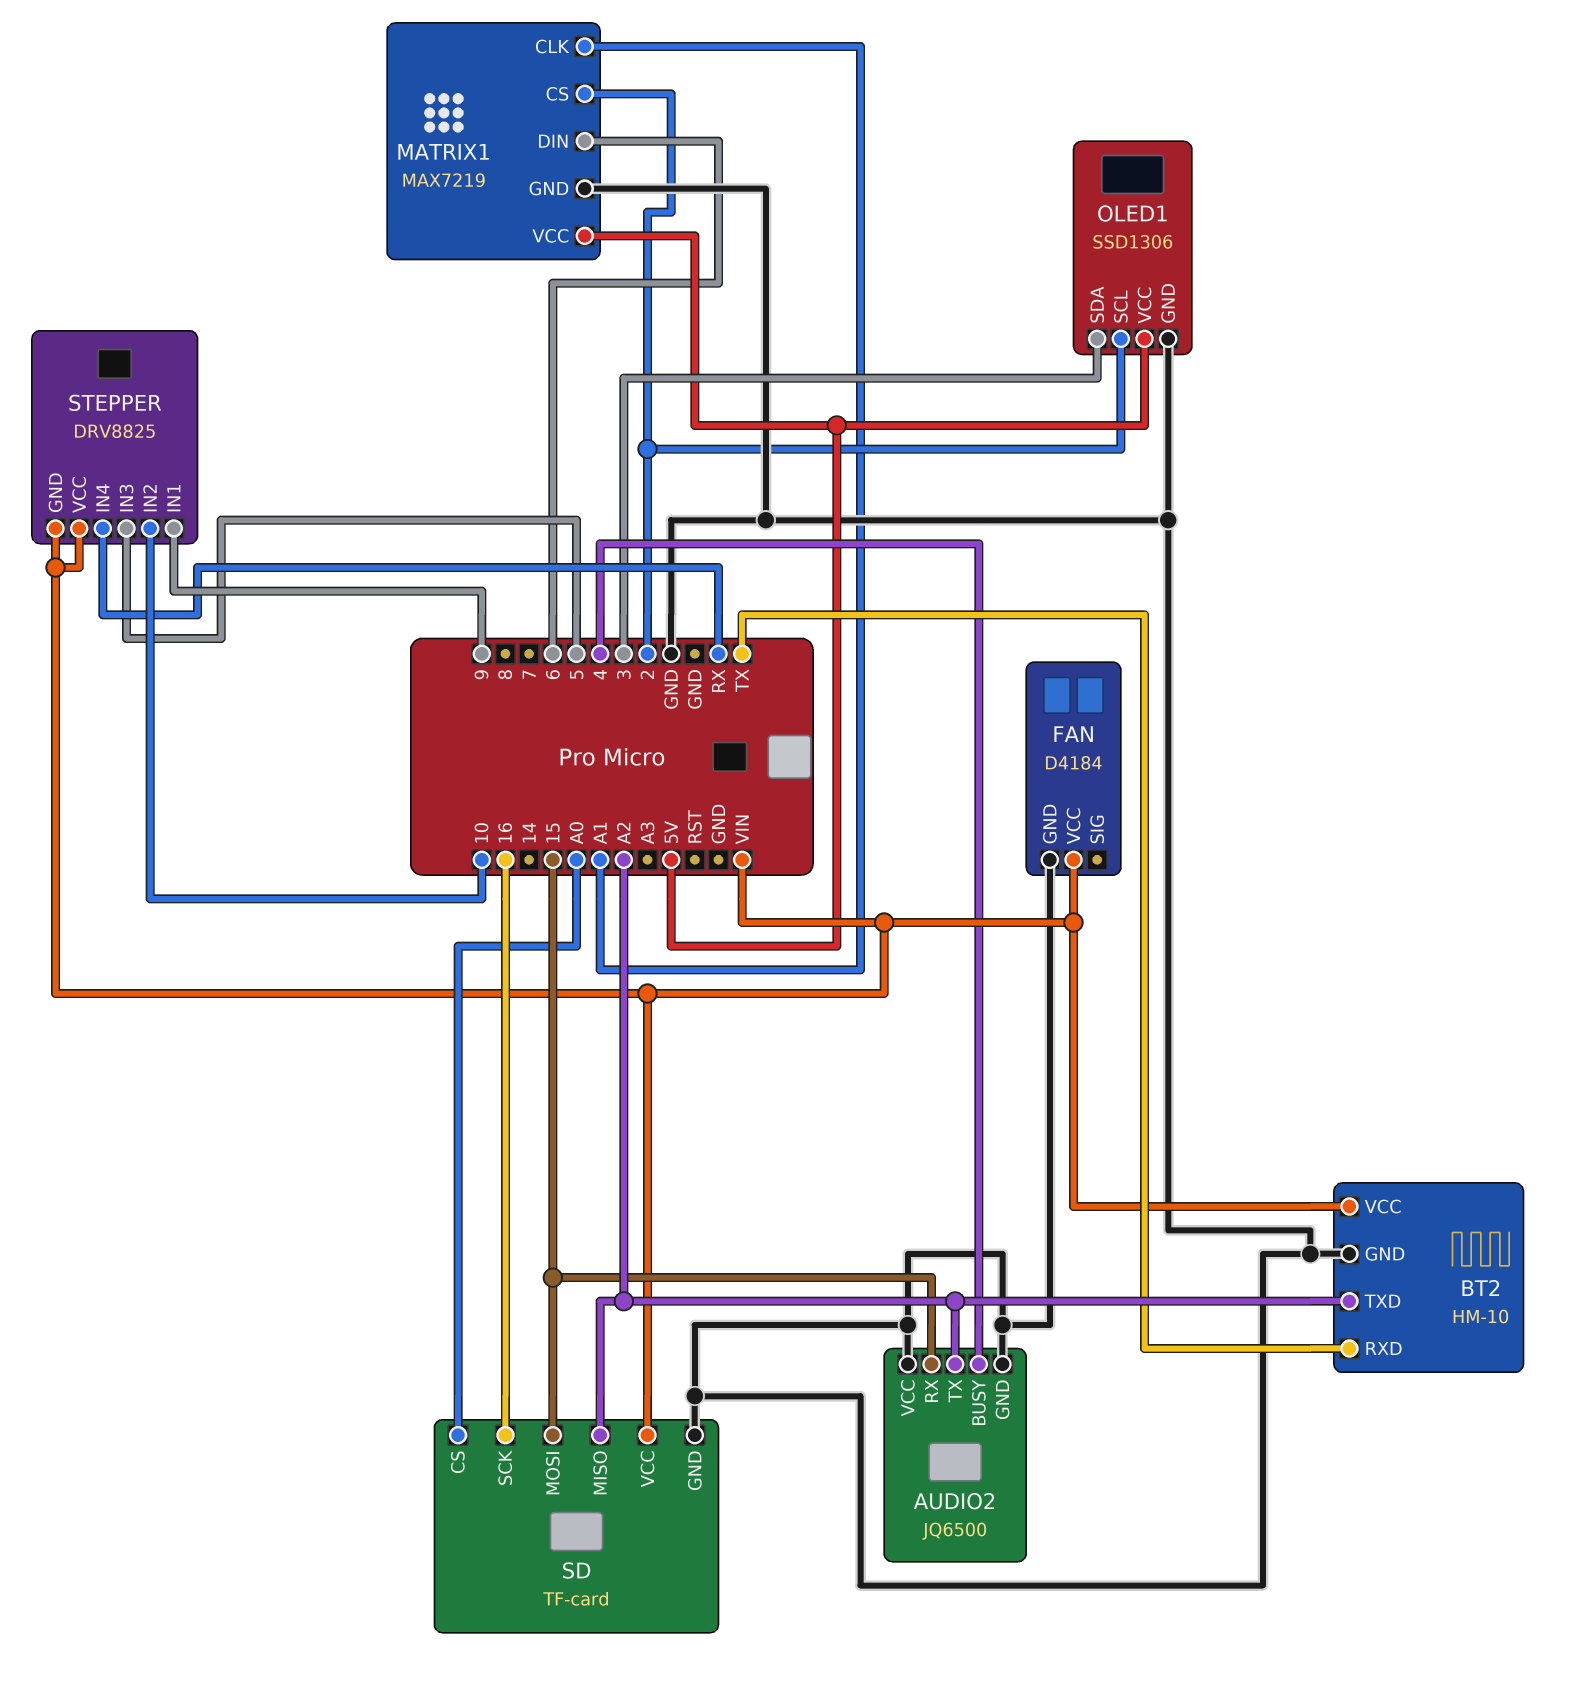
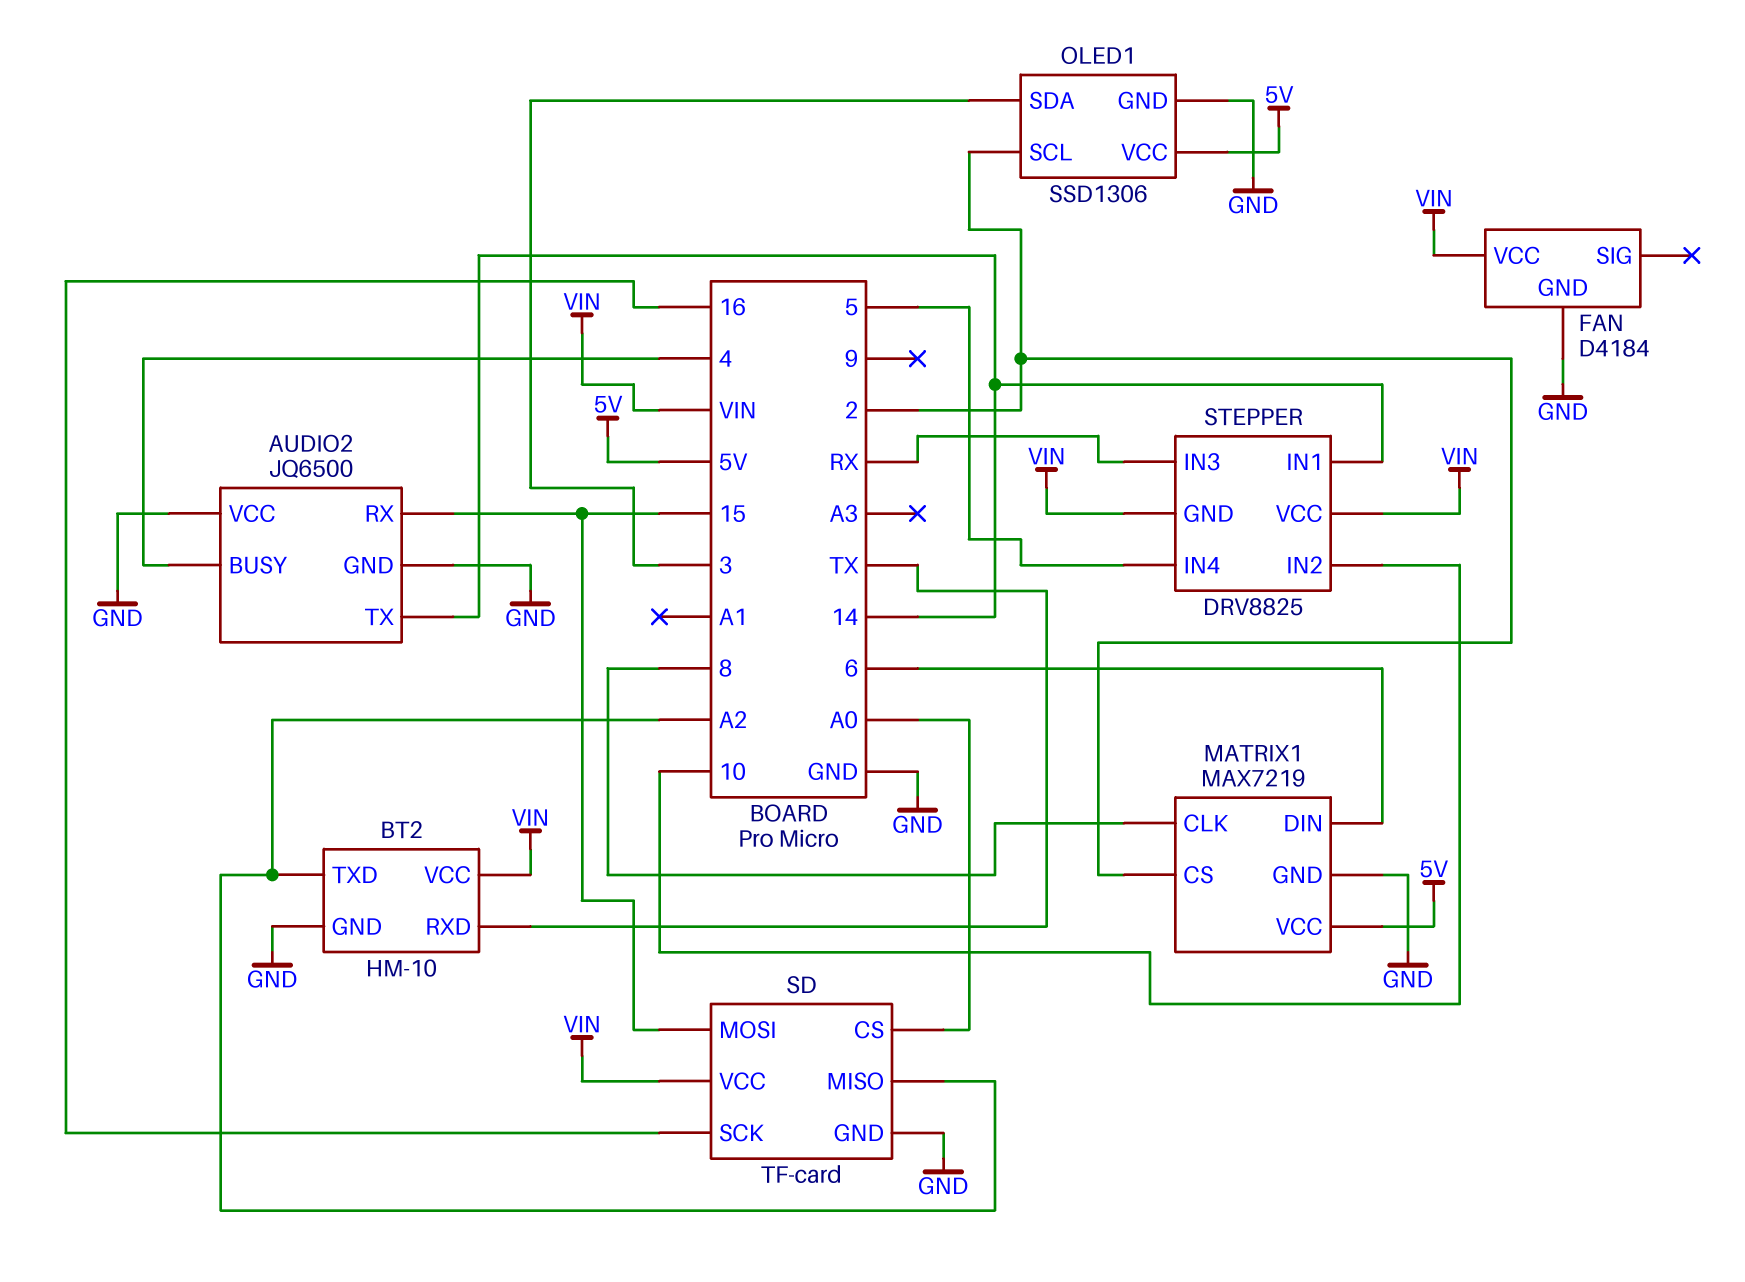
AUDIO2 pin TX: A2 -> 14
MATRIX1 pin CLK: A1 -> 8
STEPPER pin IN1: 9 -> 14
STEPPER pin IN3: 5 -> RX
STEPPER pin IN4: RX -> 5

